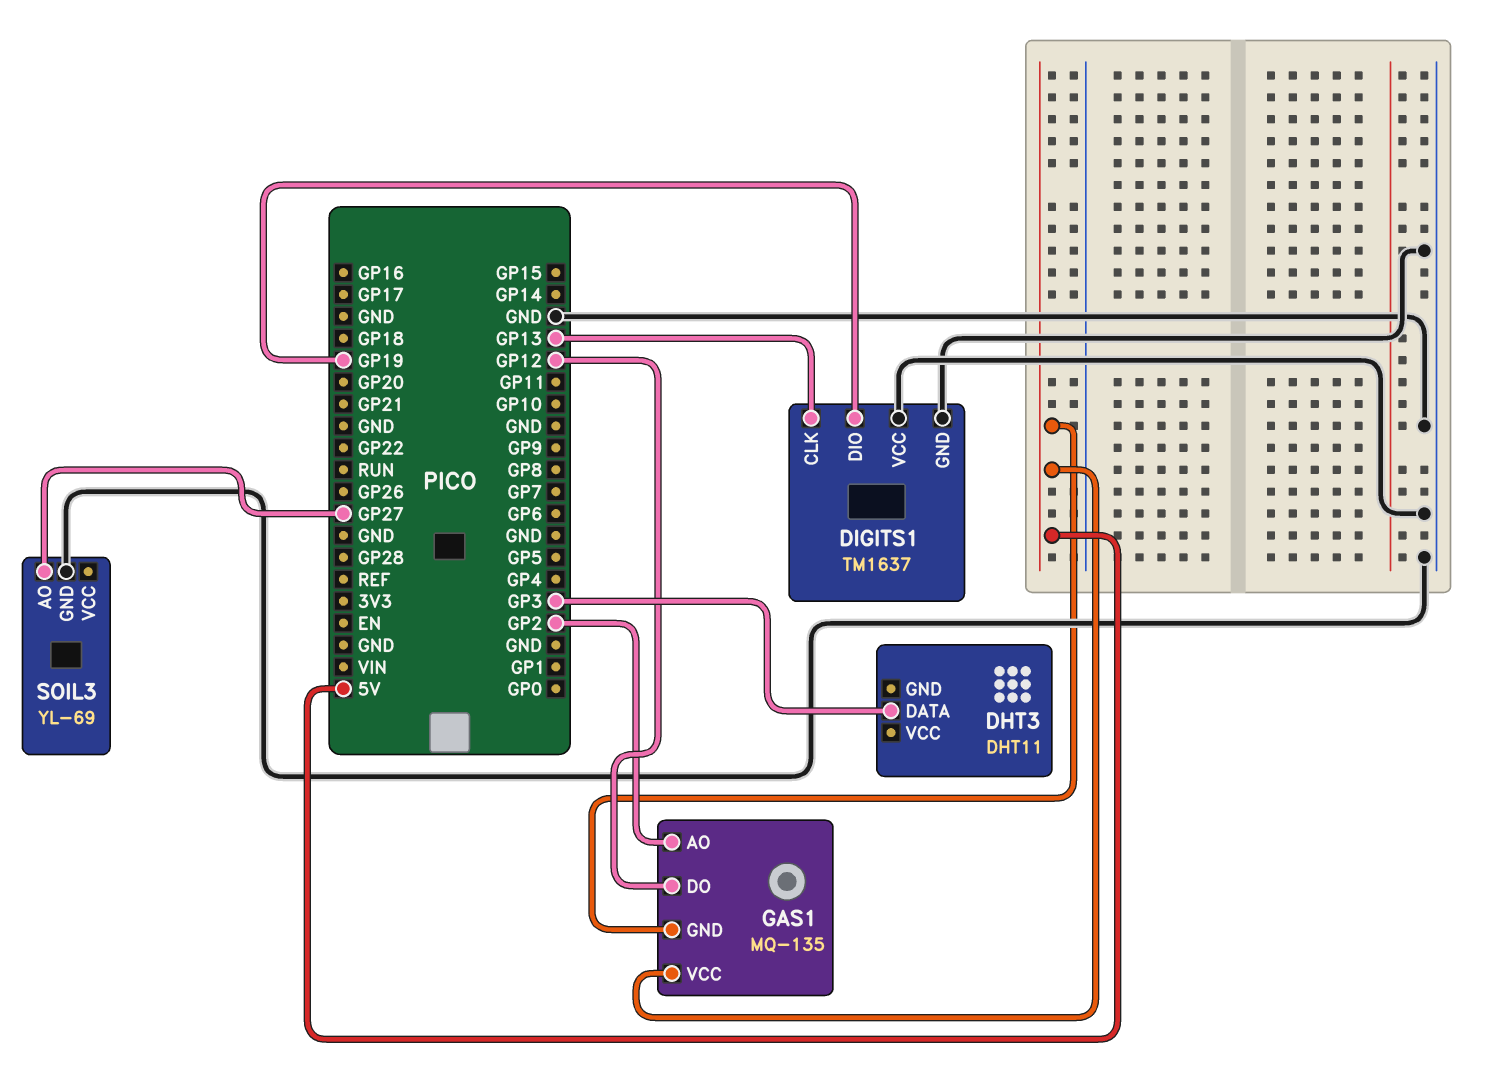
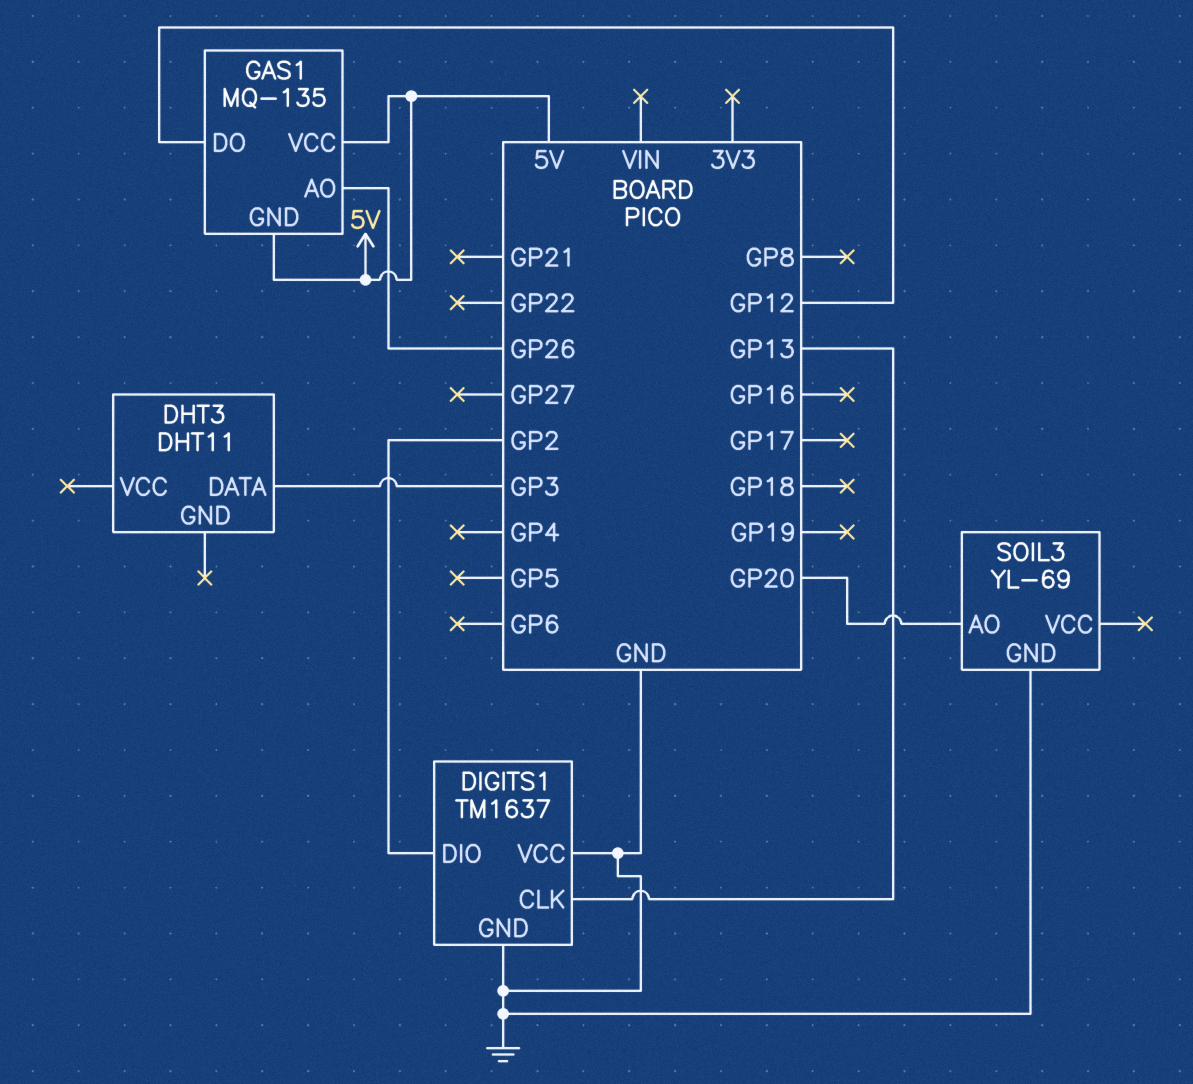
DIGITS1 pin DIO: GP19 -> GP2
GAS1 pin AO: GP2 -> GP26
SOIL3 pin AO: GP27 -> GP20

